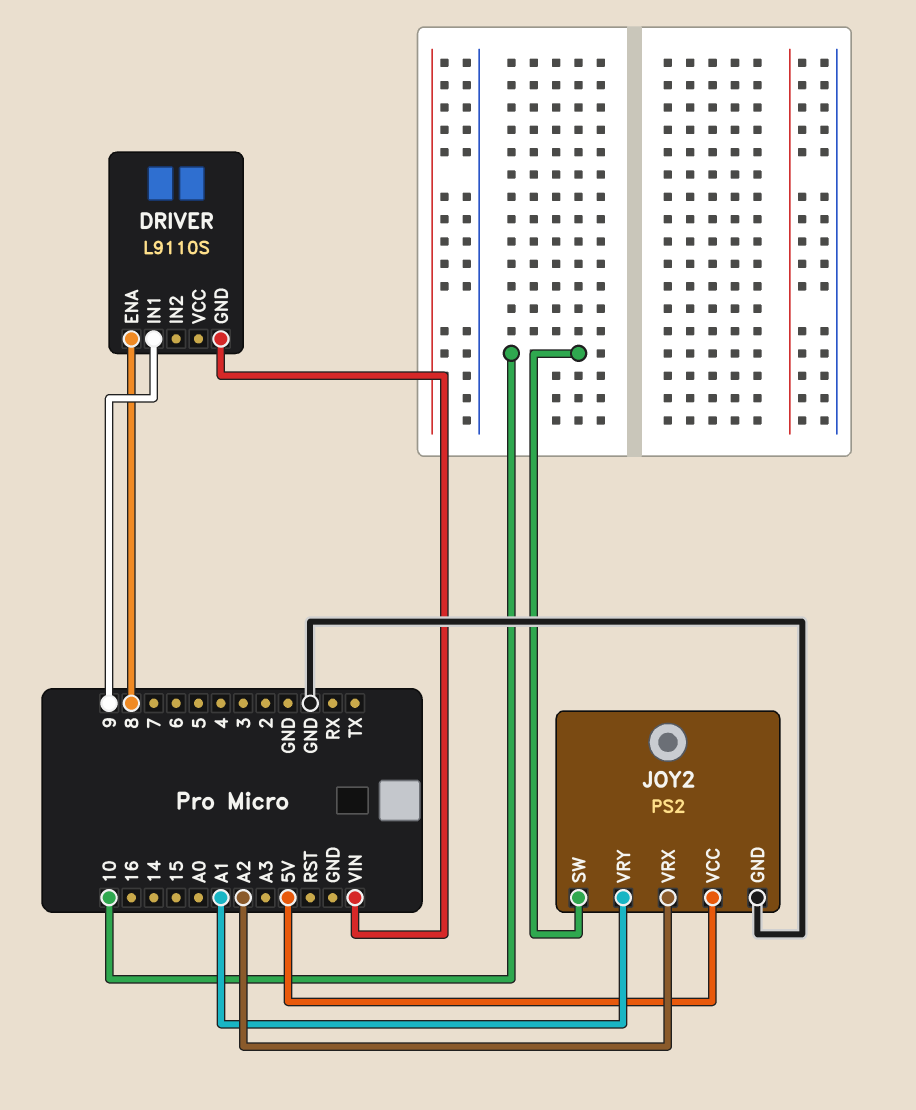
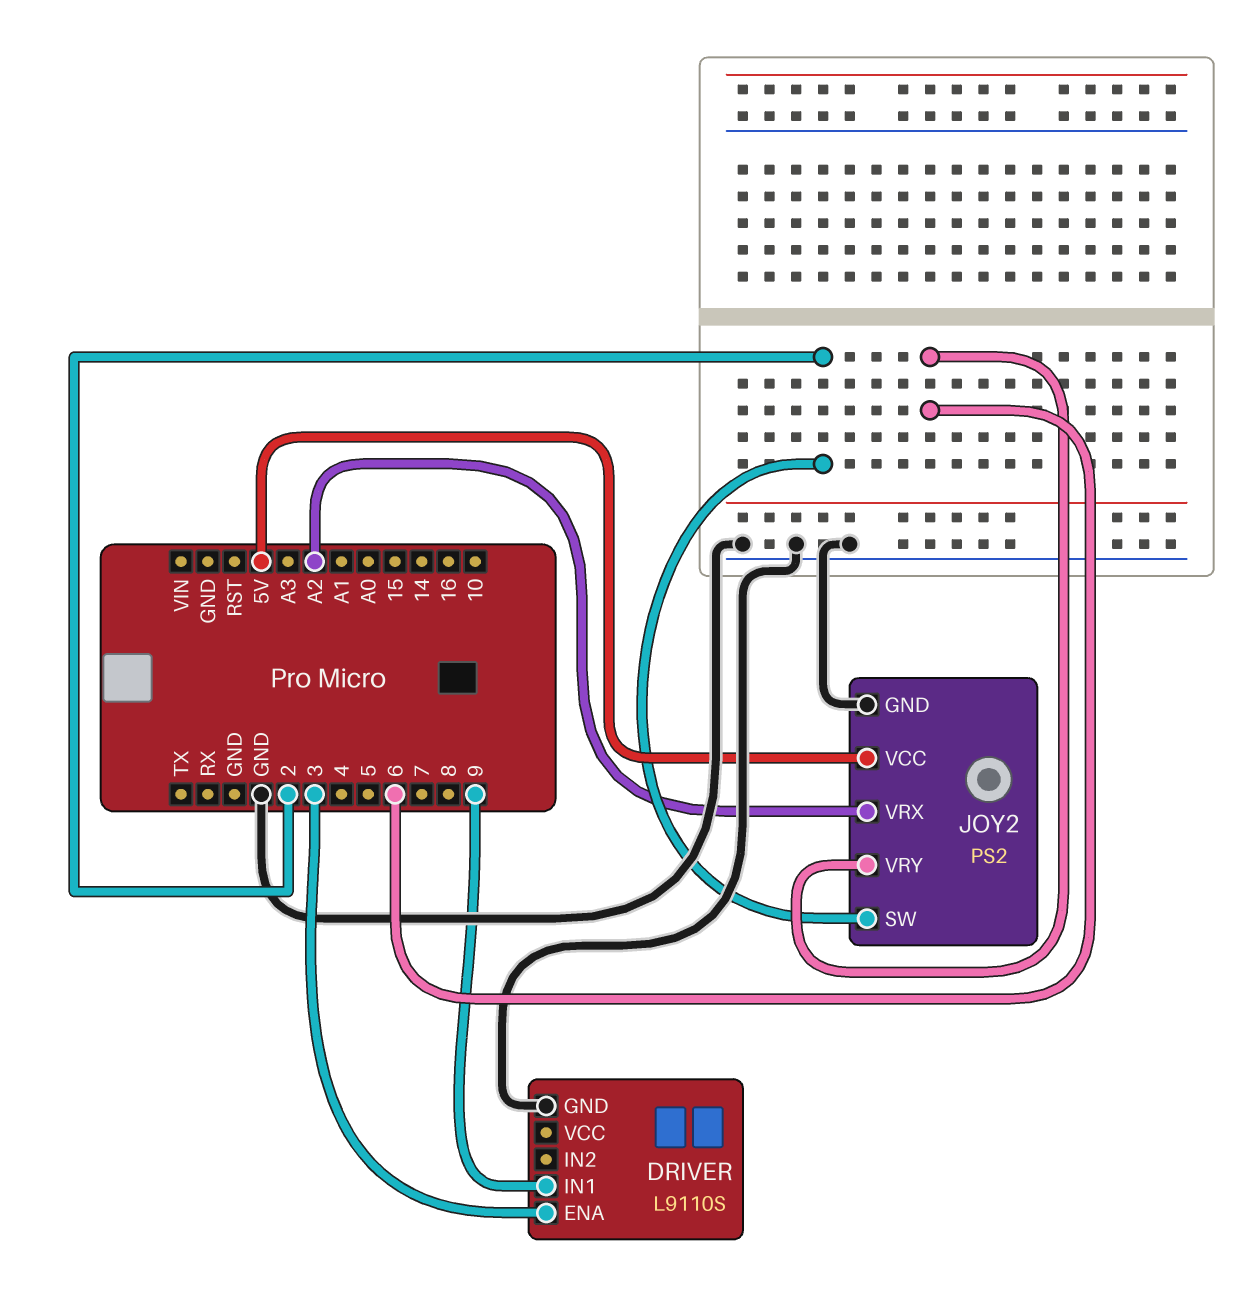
DRIVER pin ENA: 8 -> 3
DRIVER pin GND: VIN -> GND
JOY2 pin SW: 10 -> 2
JOY2 pin VRY: A1 -> 6

